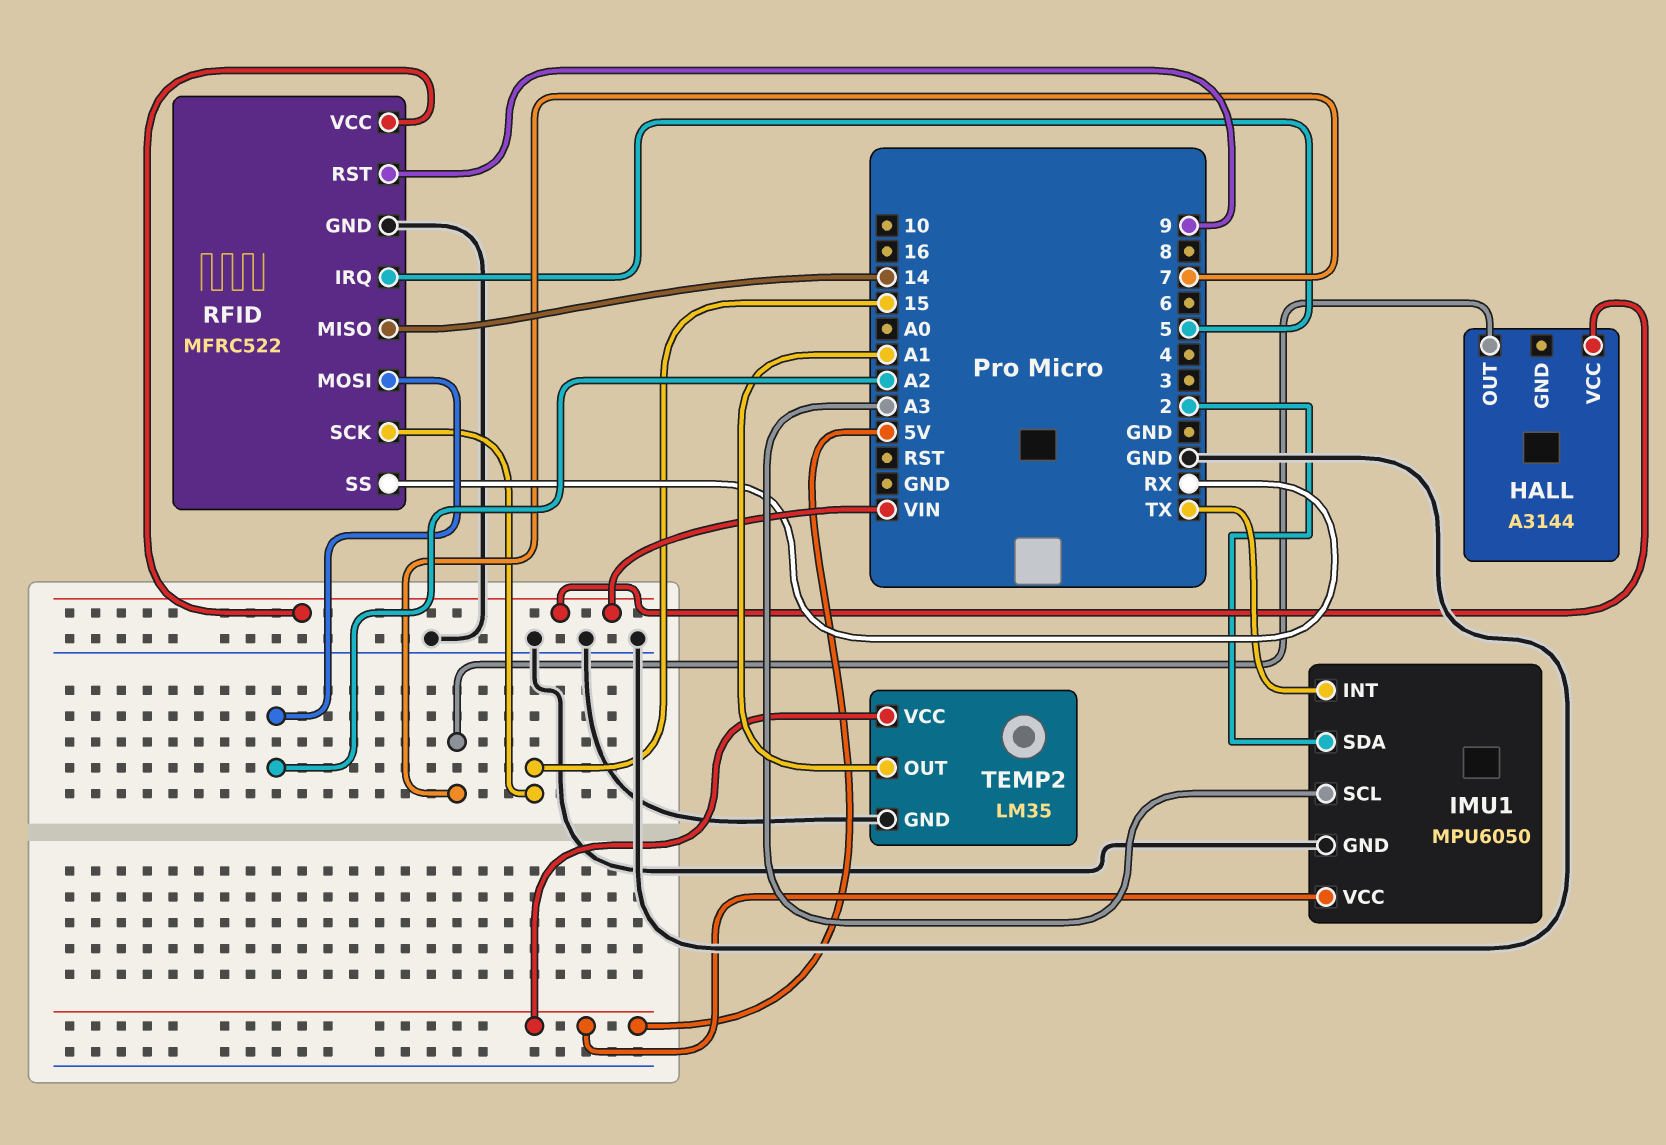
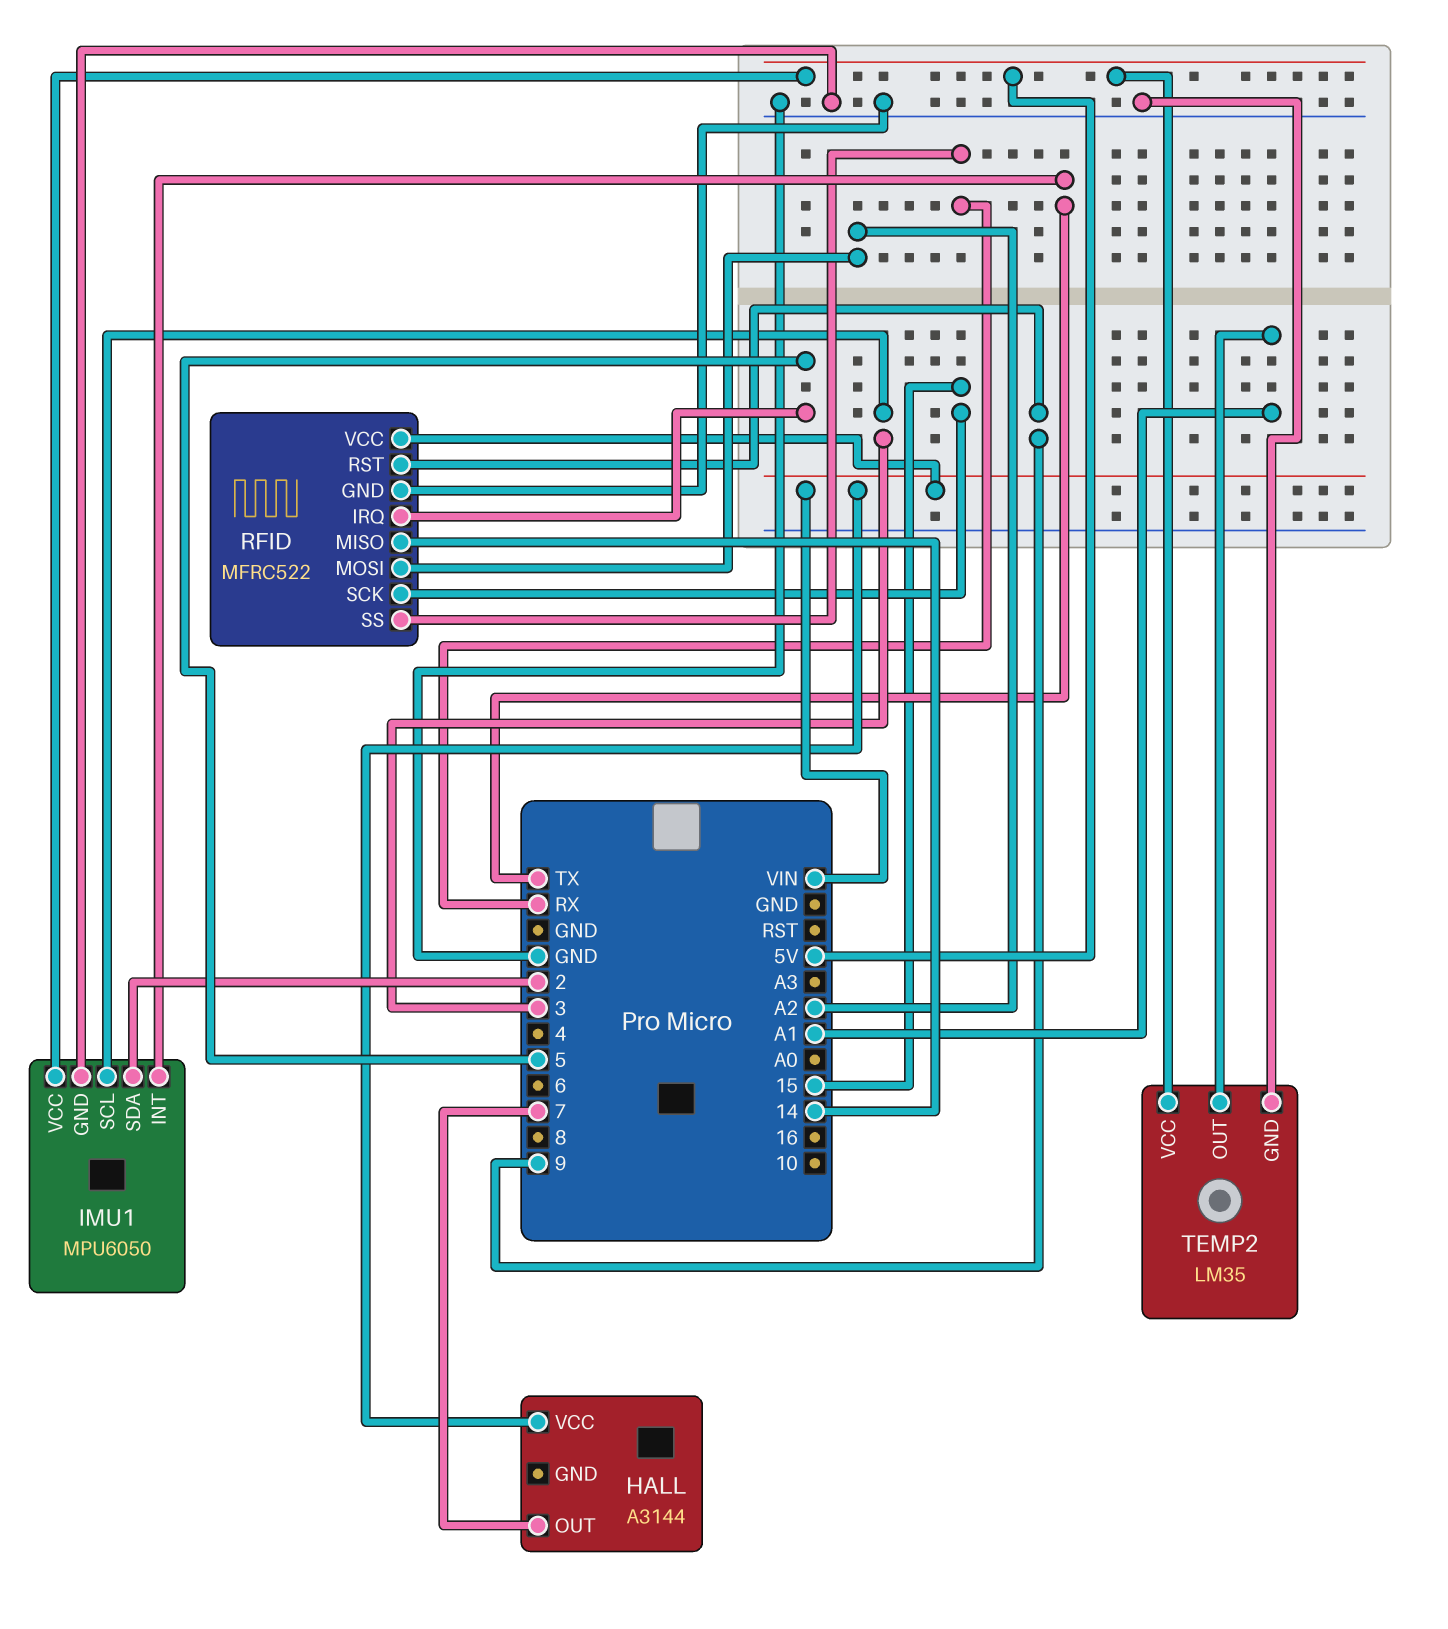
IMU1 pin SCL: A3 -> 3

